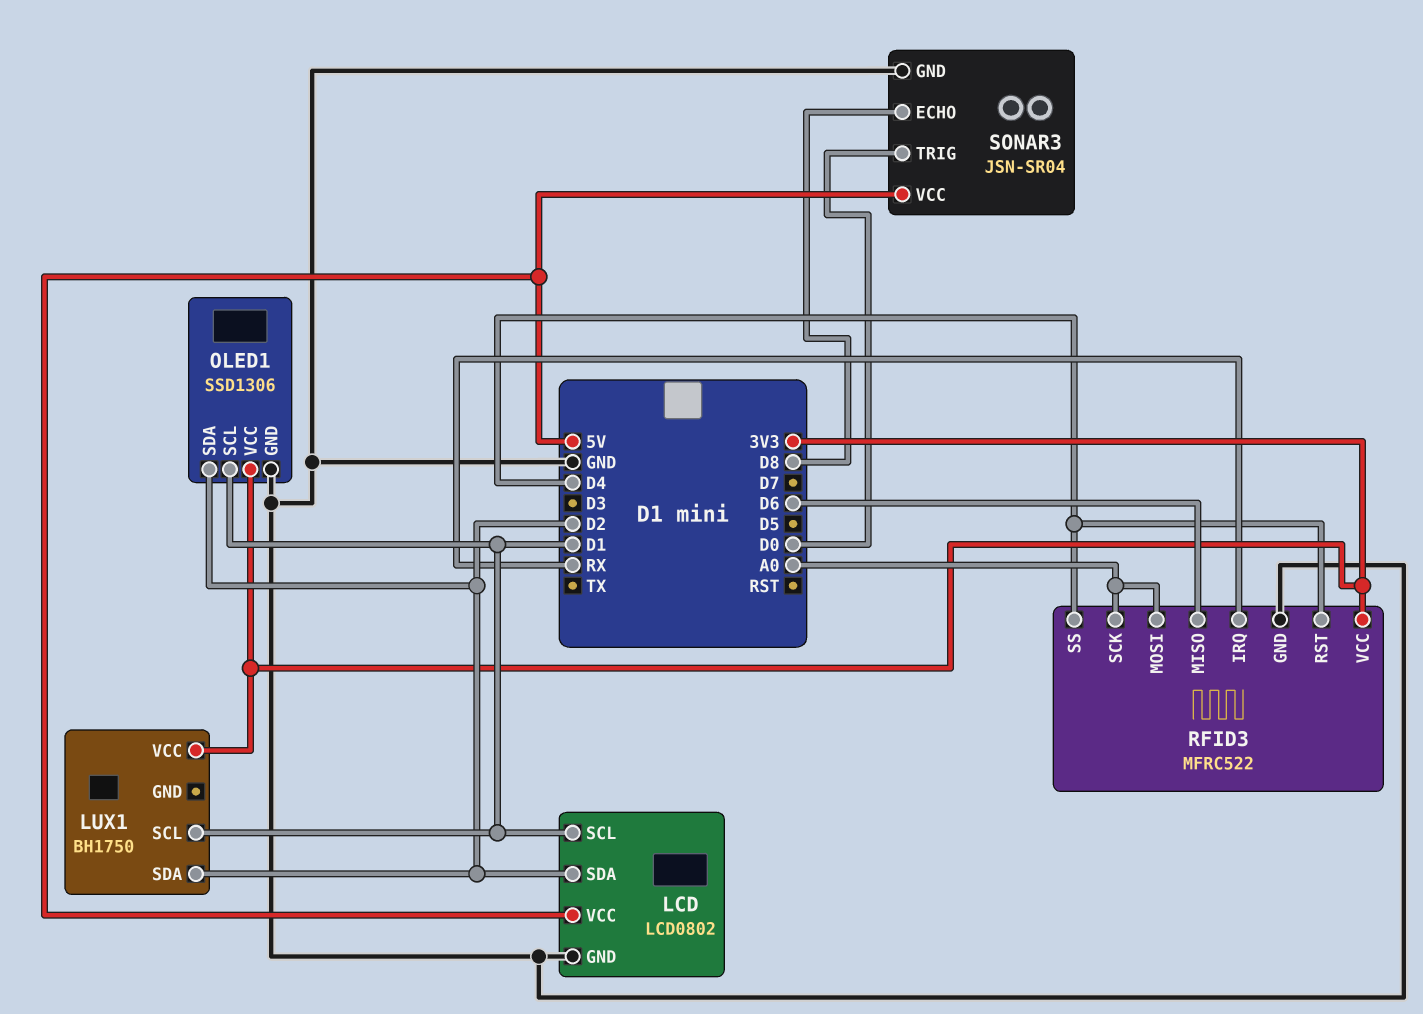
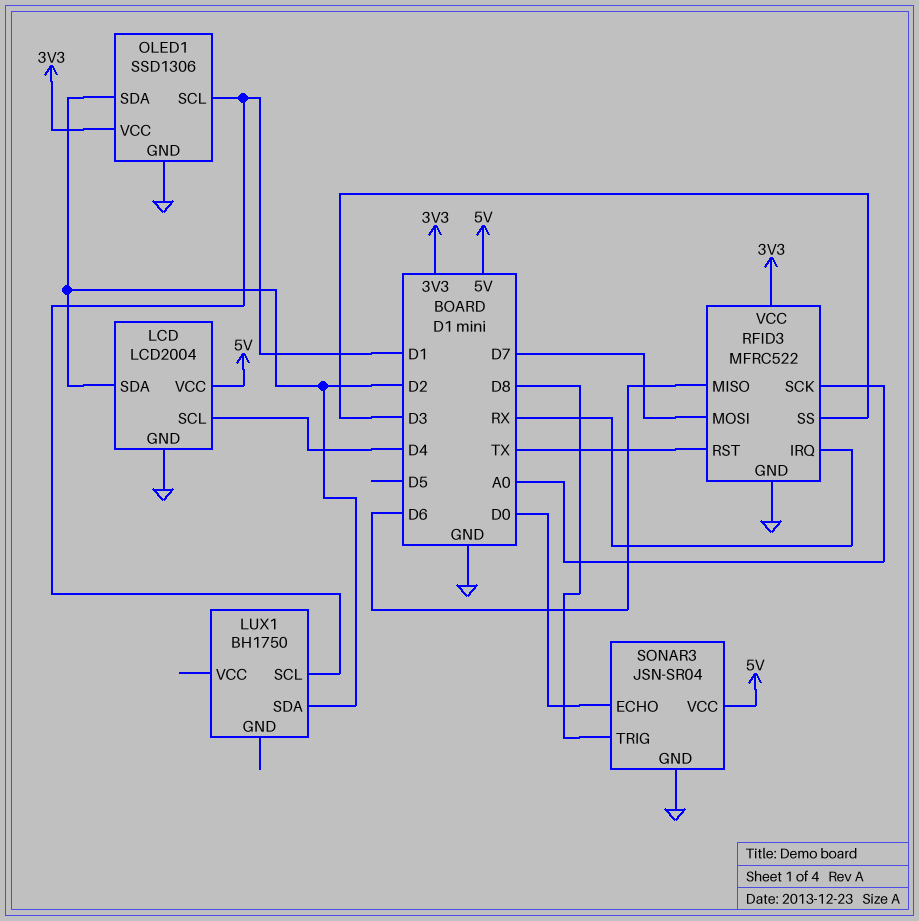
LCD: LCD0802 -> LCD2004
LCD pin SCL: D1 -> D4
LUX1 pin VCC: 3V3 -> none
RFID3 pin MOSI: A0 -> D7
RFID3 pin RST: D4 -> TX
RFID3 pin SS: D4 -> D3
SONAR3 pin ECHO: D8 -> D0
SONAR3 pin TRIG: D0 -> D8

